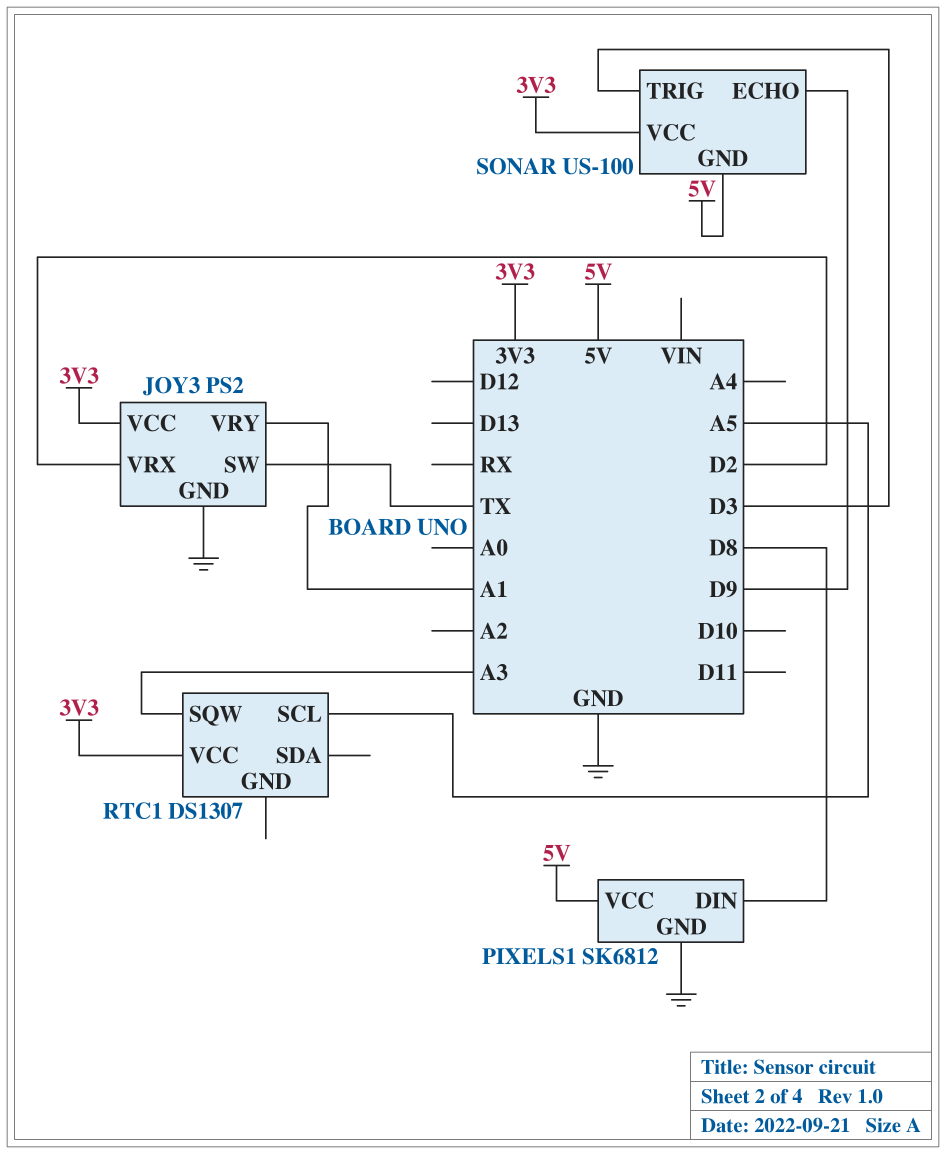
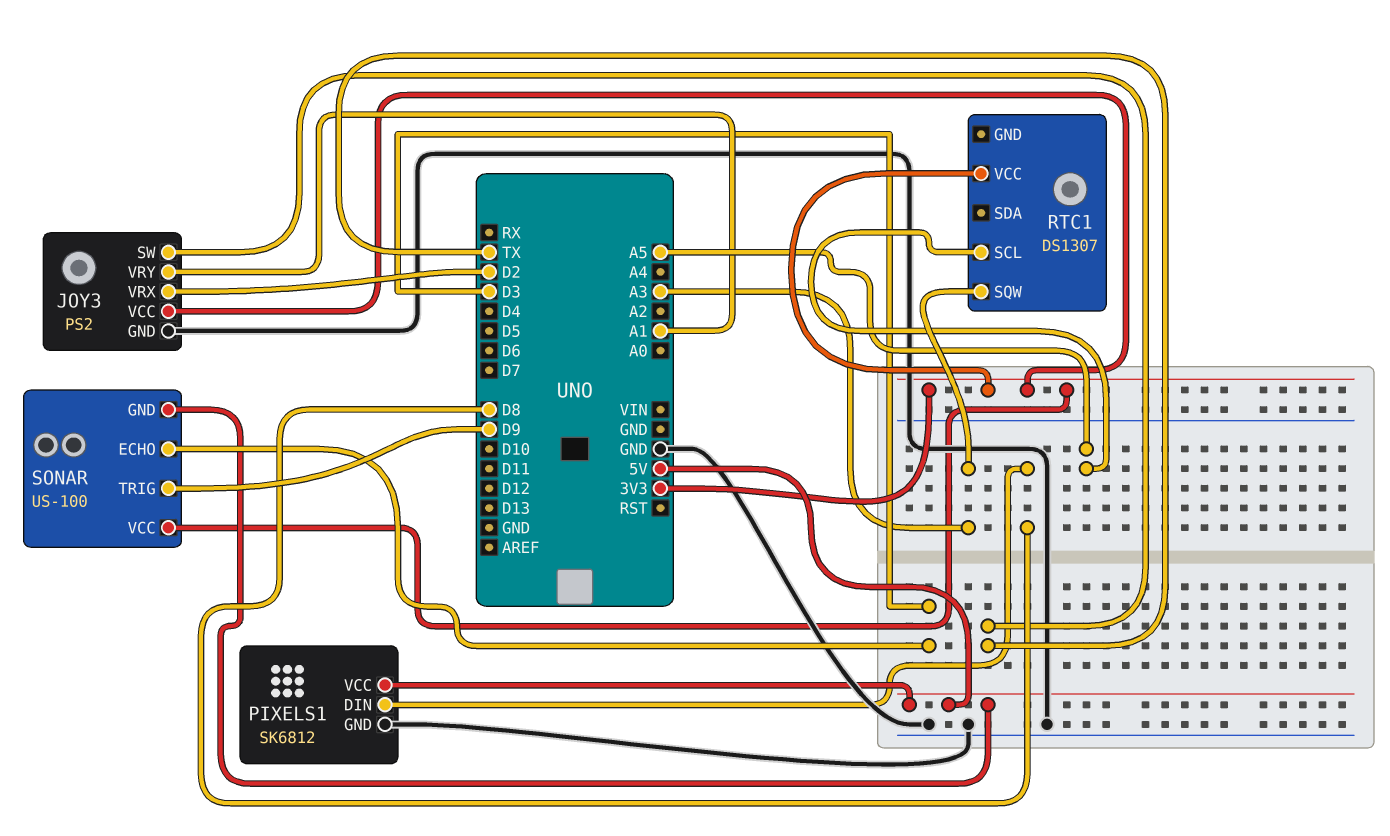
SONAR pin ECHO: D9 -> D3
SONAR pin TRIG: D3 -> D9

